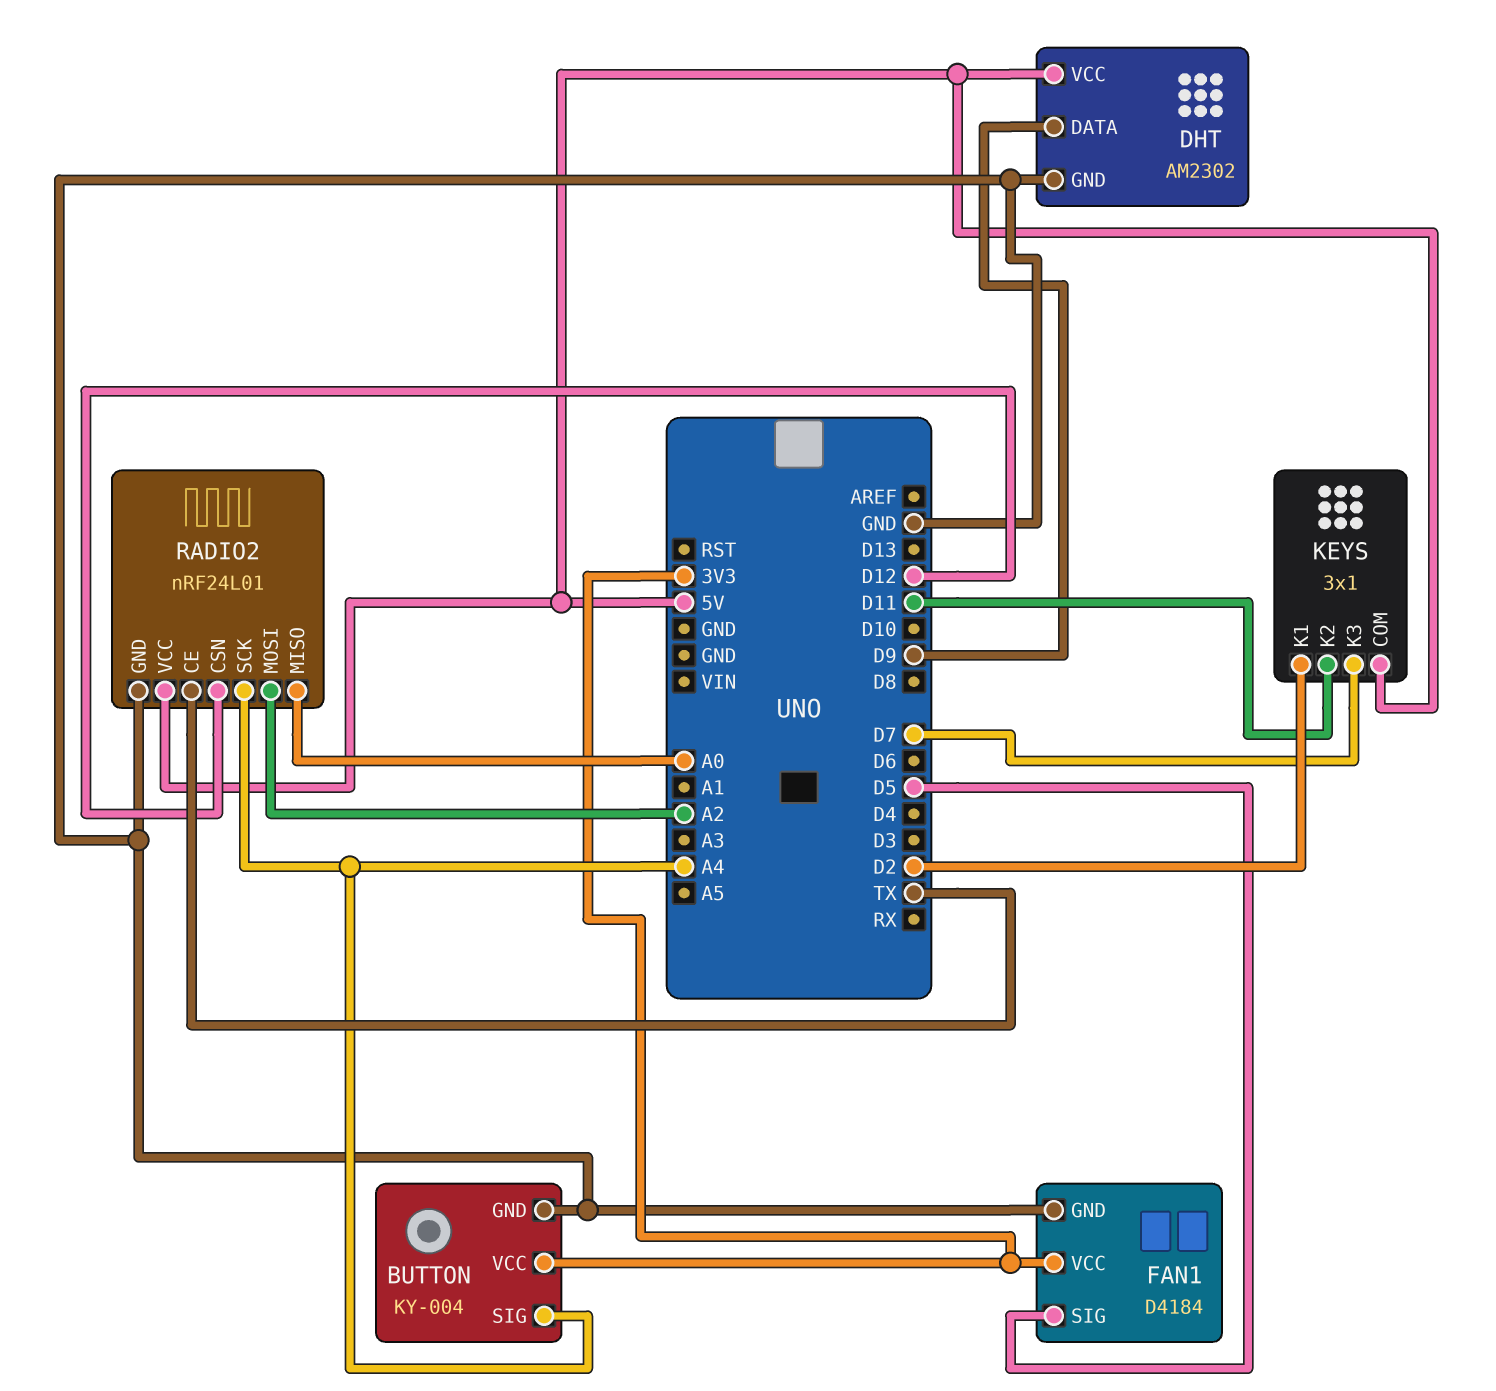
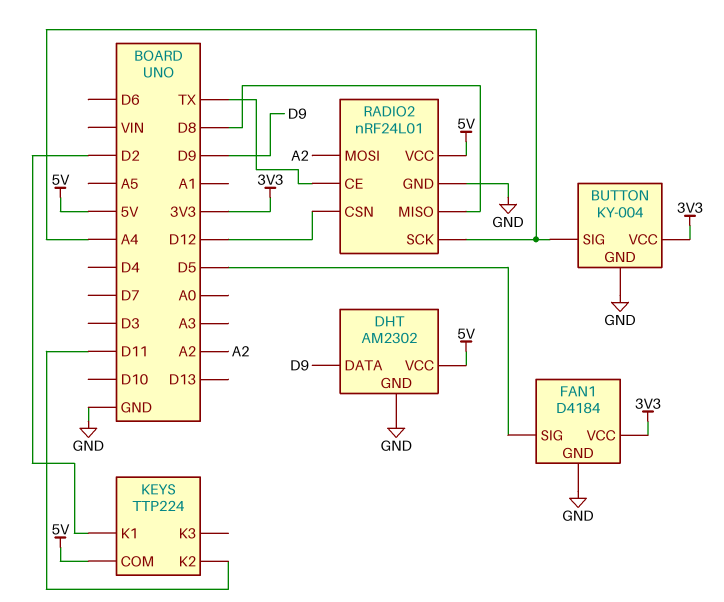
KEYS: 3x1 -> TTP224
KEYS pin K3: D7 -> none
RADIO2 pin MISO: A0 -> D8

